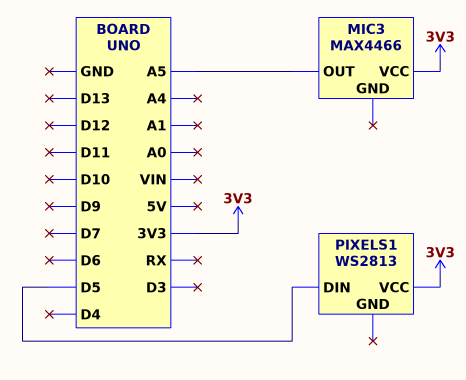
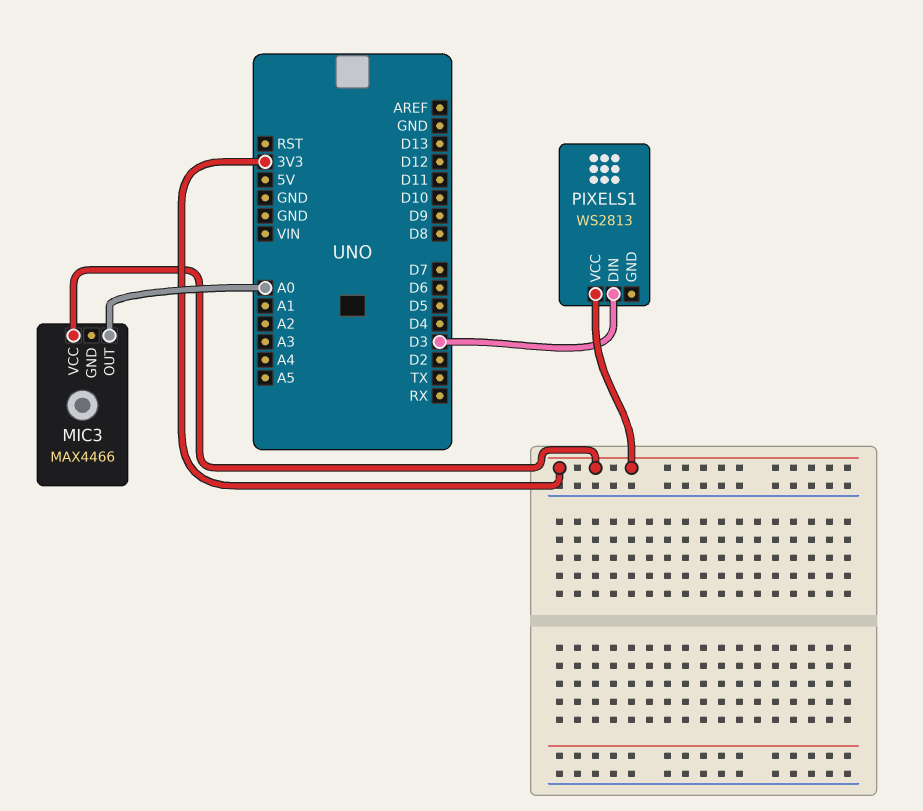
MIC3 pin OUT: A5 -> A0
PIXELS1 pin DIN: D5 -> D3

